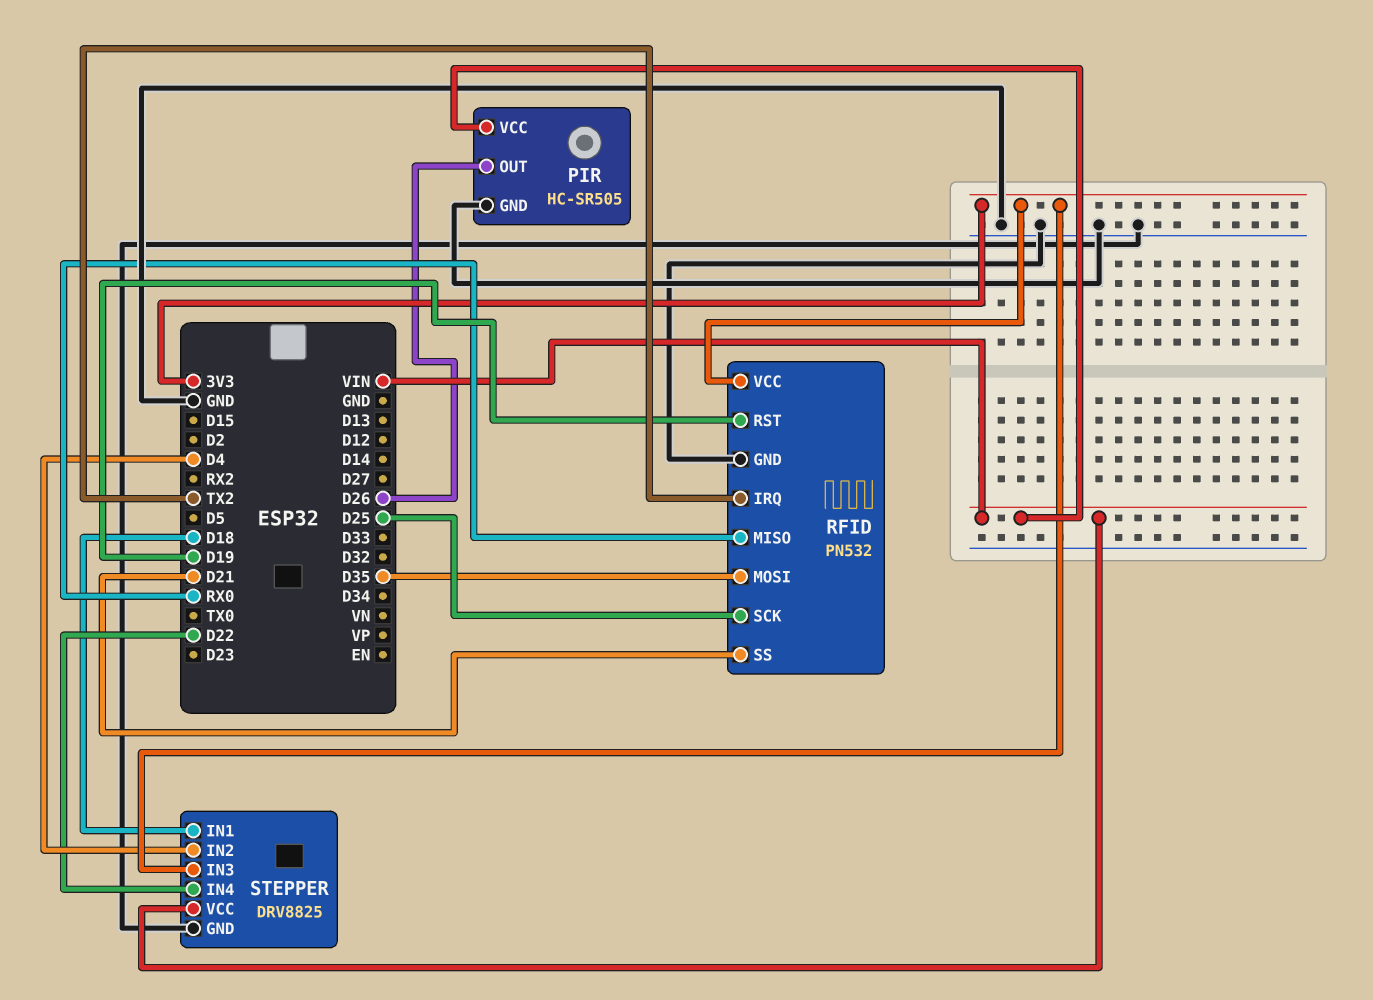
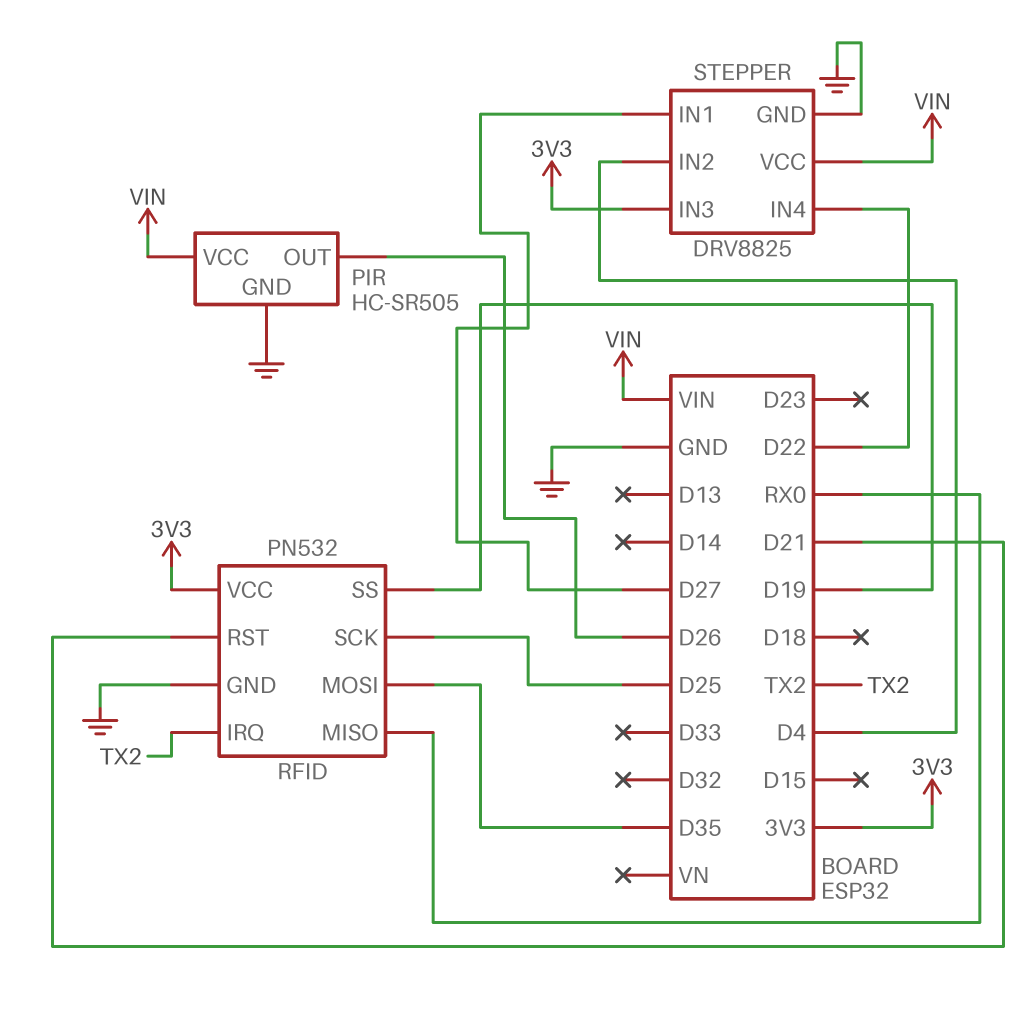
RFID pin RST: D19 -> D21
RFID pin SS: D21 -> D19
STEPPER pin IN1: D18 -> D27

